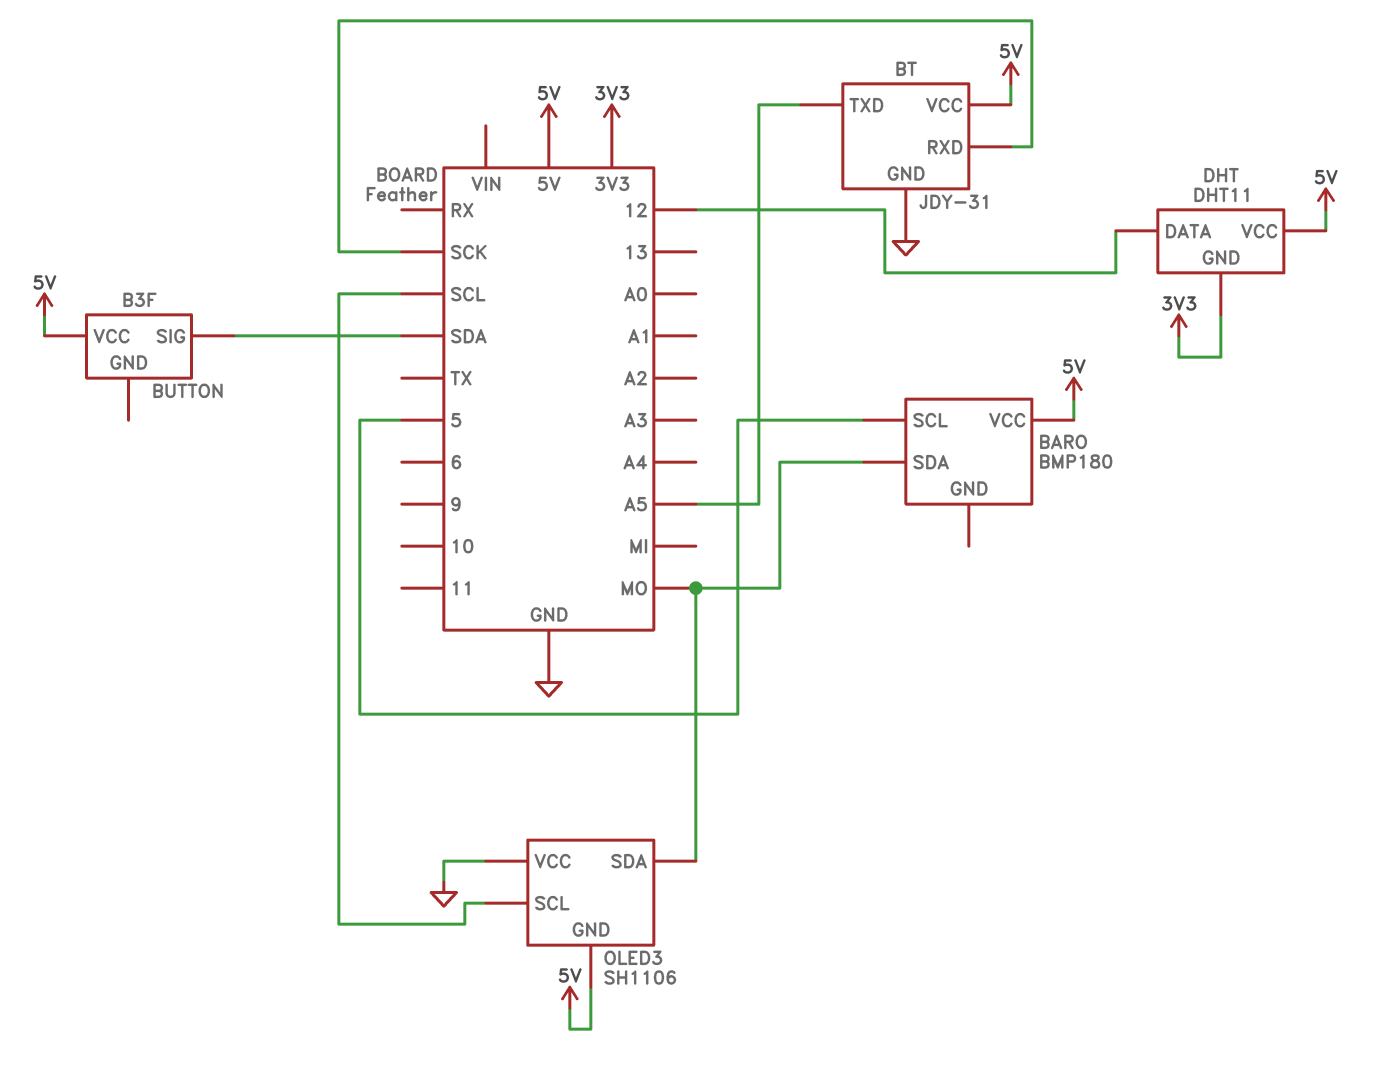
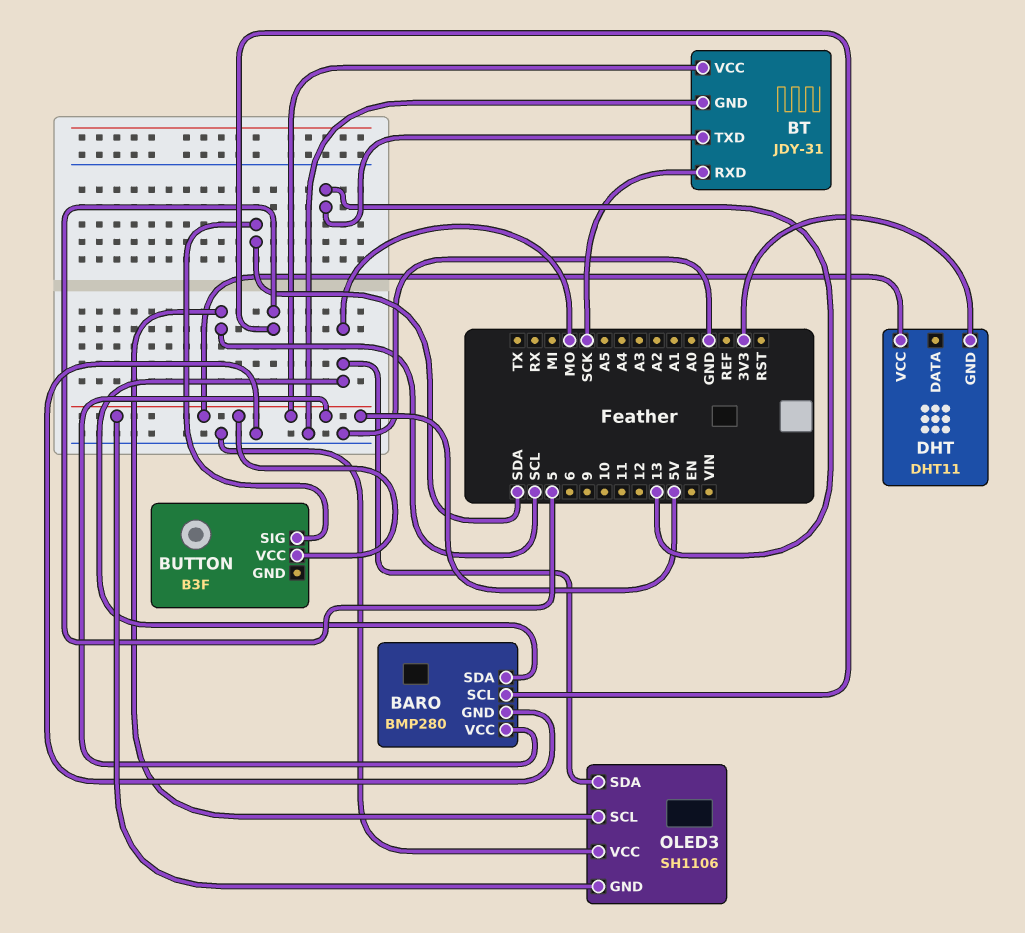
BARO: BMP180 -> BMP280
BARO pin GND: none -> GND
BT pin TXD: A5 -> 13
DHT pin DATA: 12 -> none

